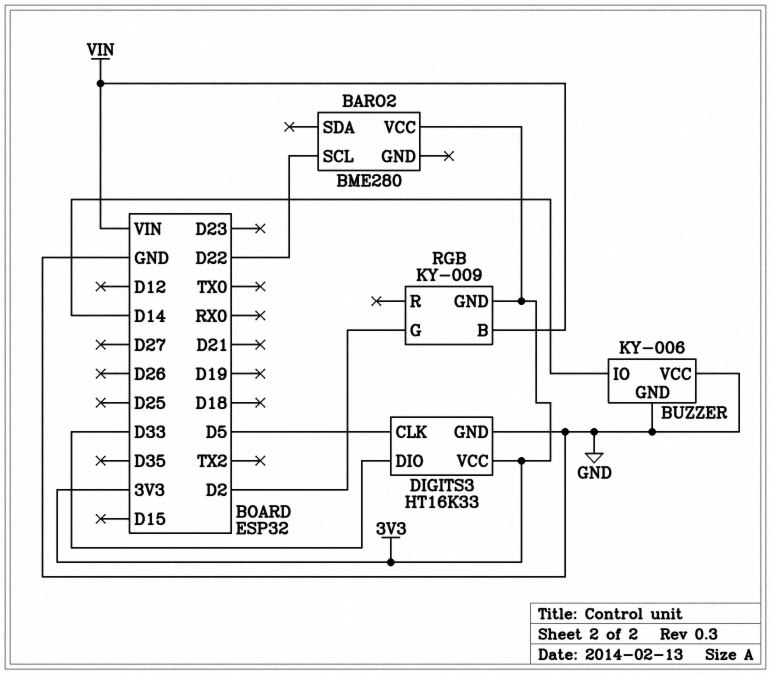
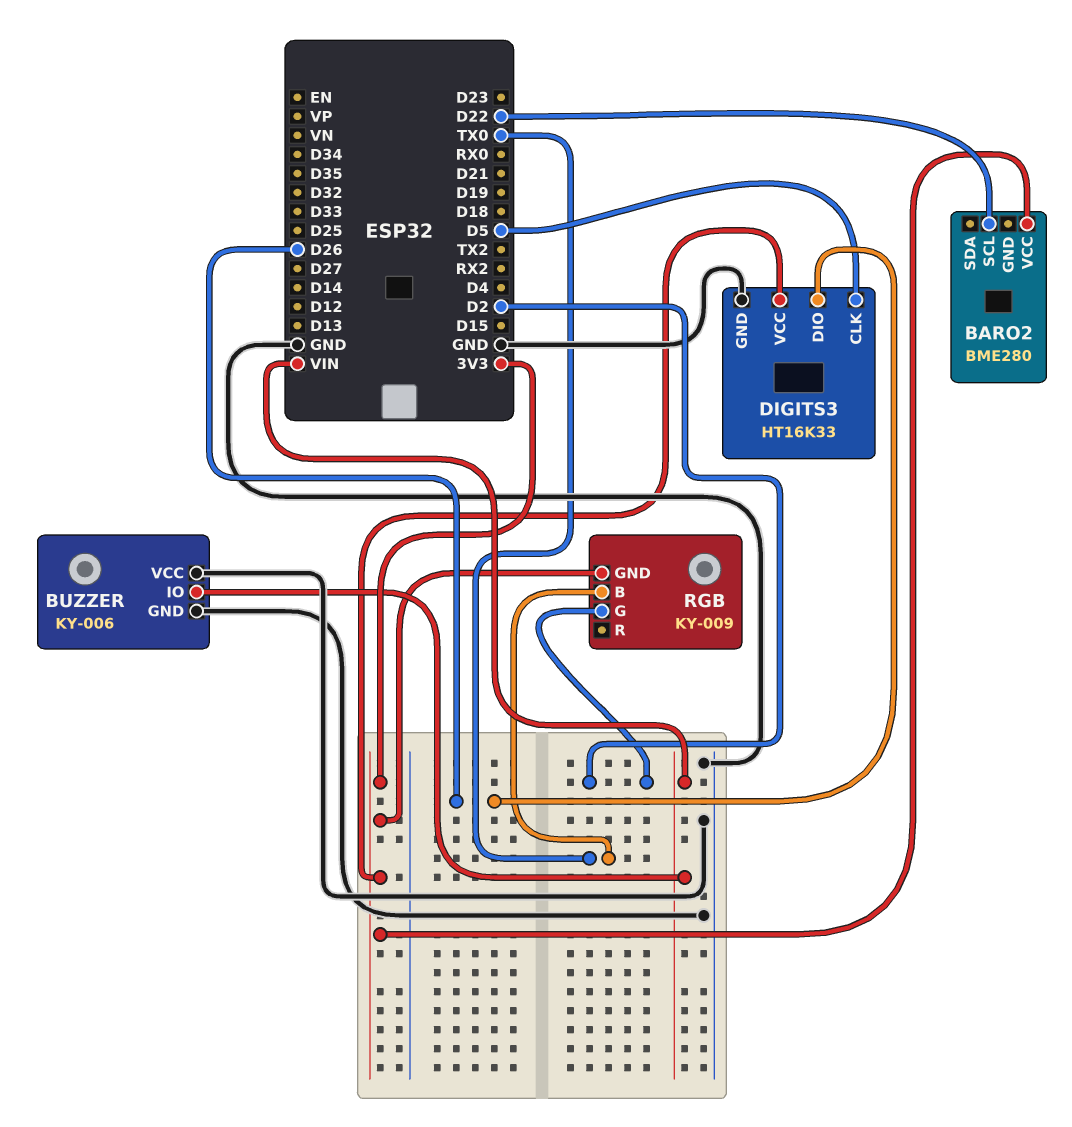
BUZZER pin IO: D14 -> VIN
DIGITS3 pin DIO: D33 -> D26
RGB pin B: VIN -> TX0

